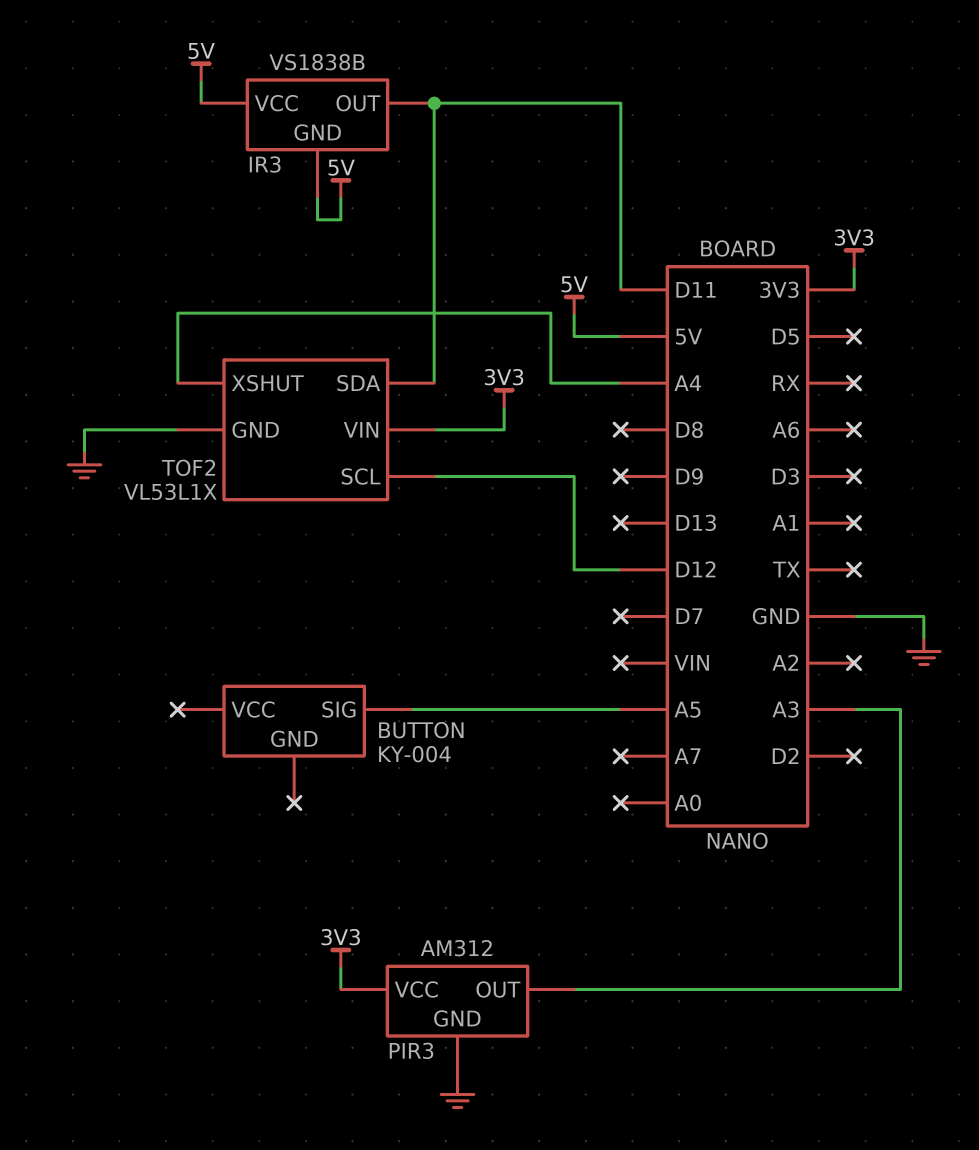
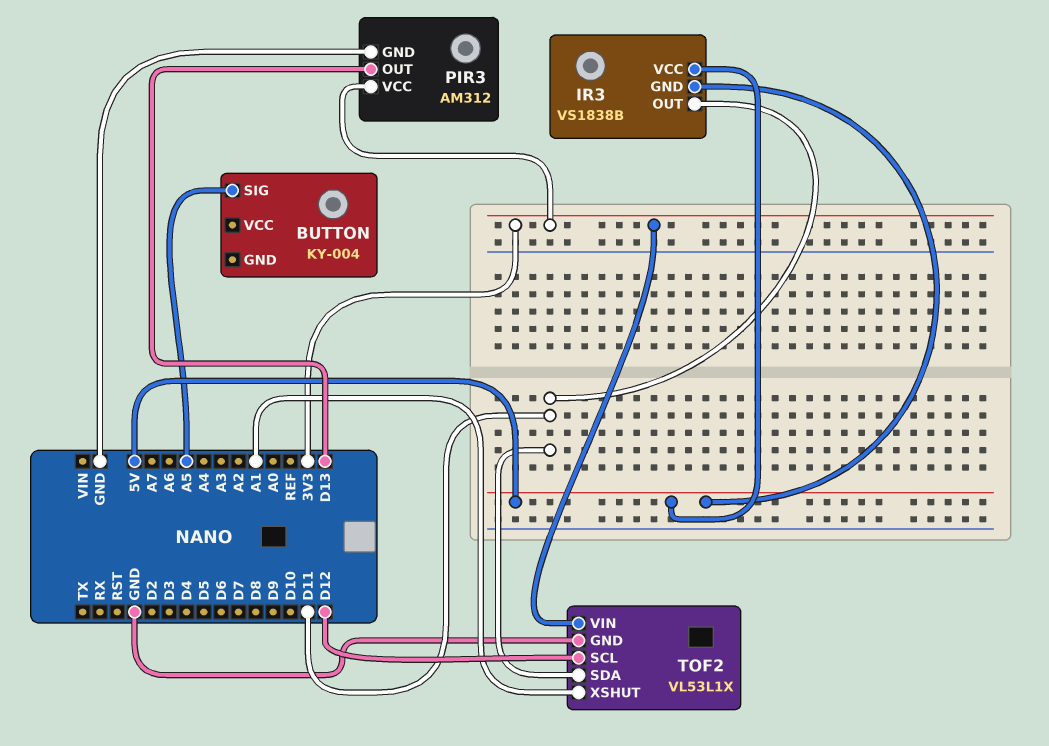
PIR3 pin OUT: A3 -> D13
TOF2 pin XSHUT: A4 -> A1

